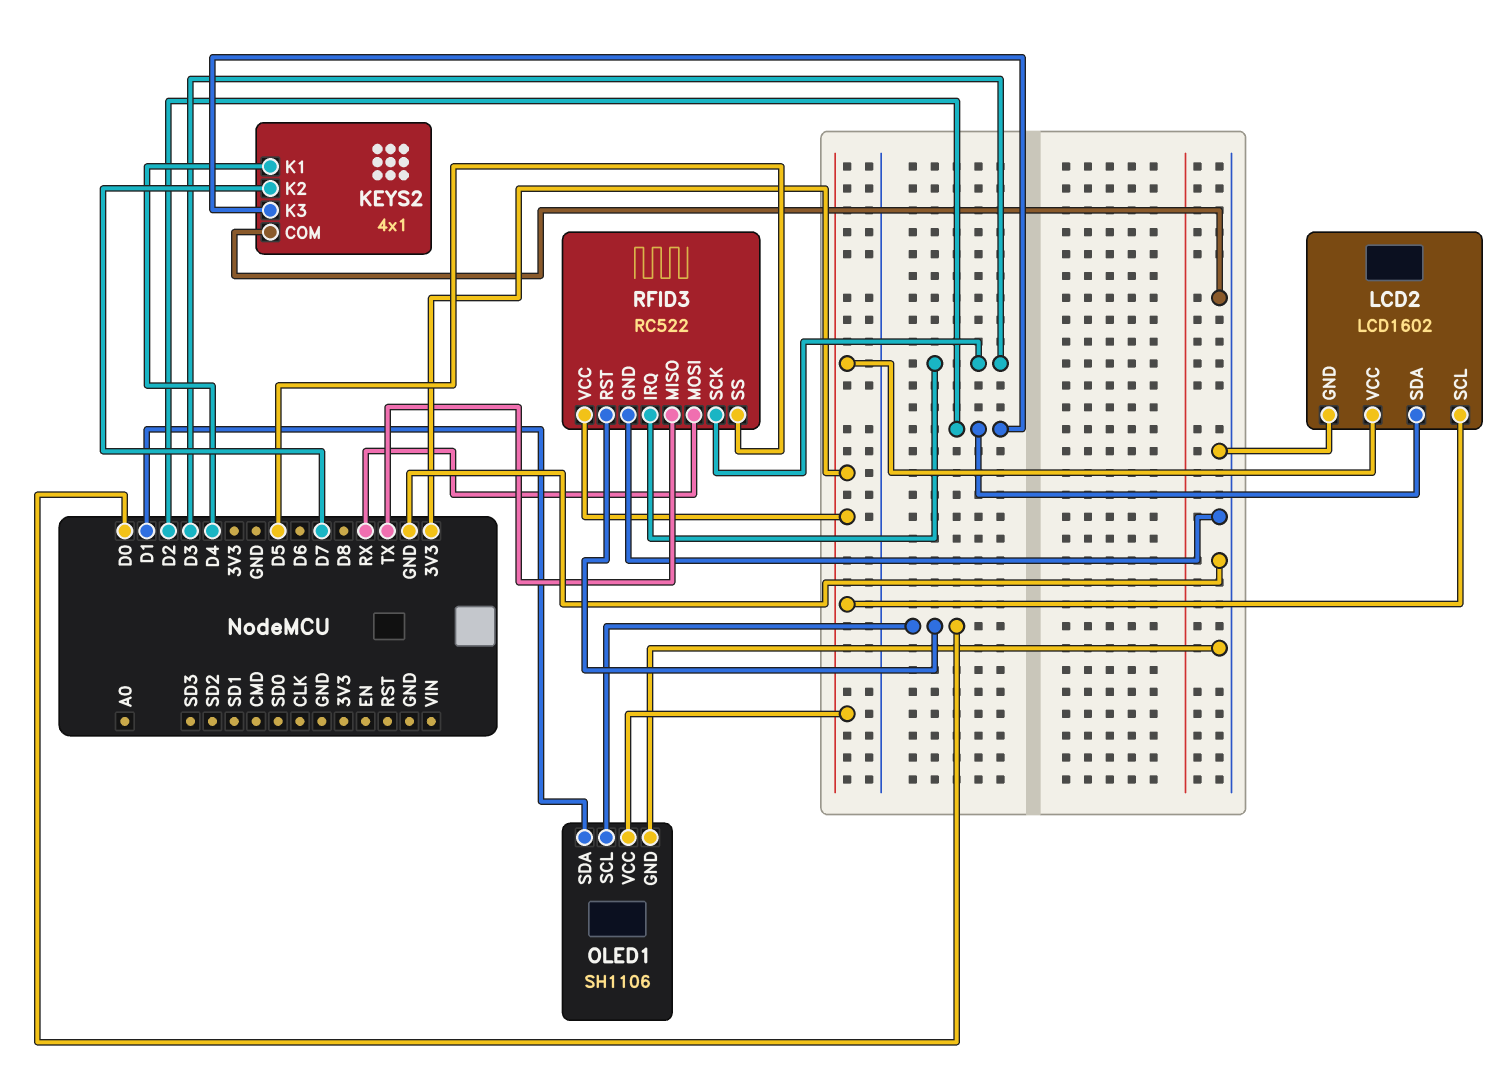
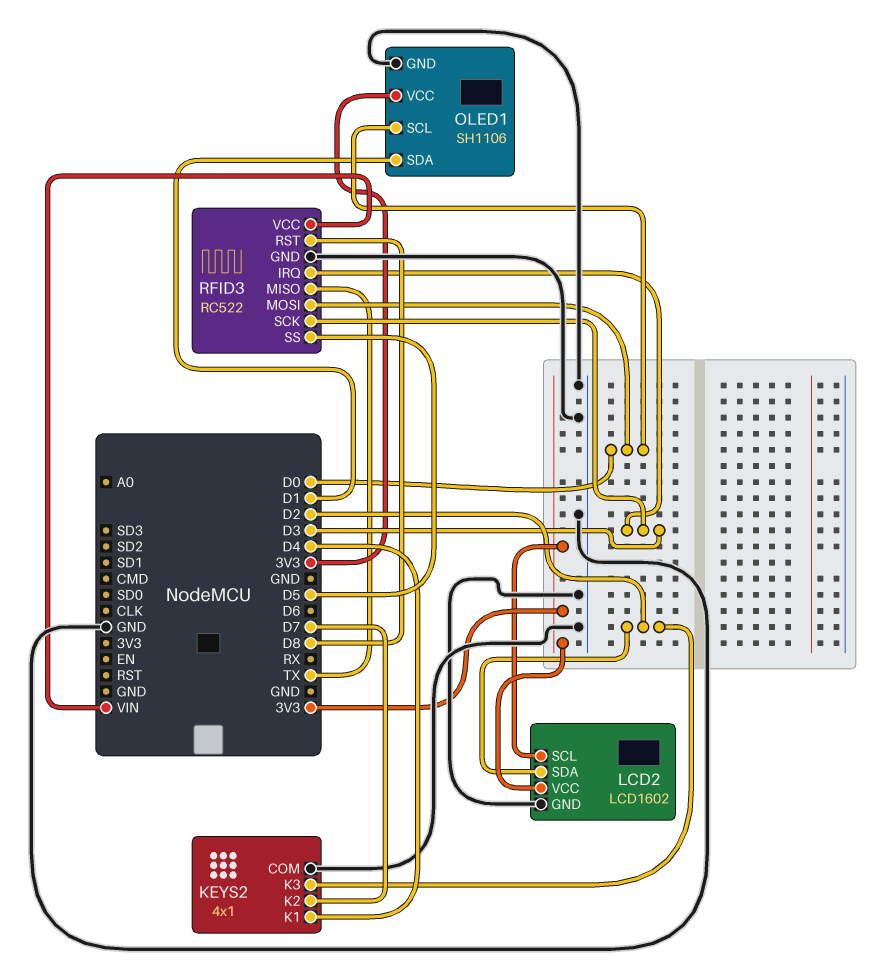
RFID3 pin MOSI: RX -> D0
RFID3 pin RST: D0 -> D8
RFID3 pin VCC: 3V3 -> VIN

